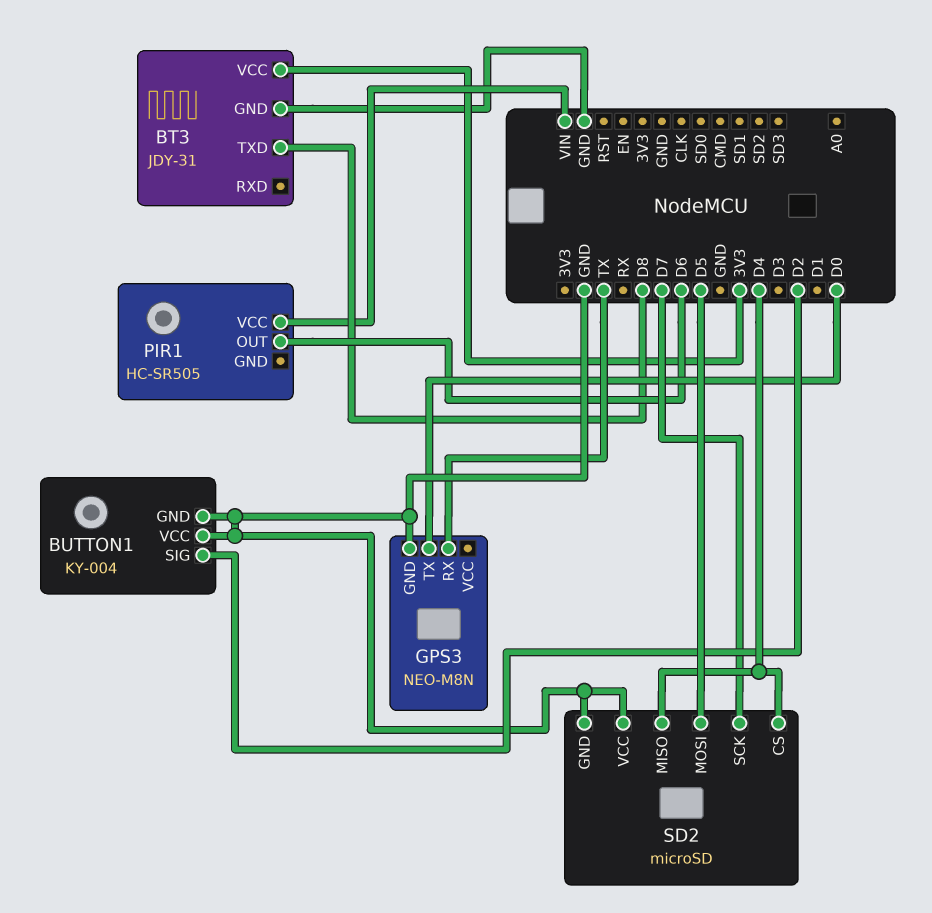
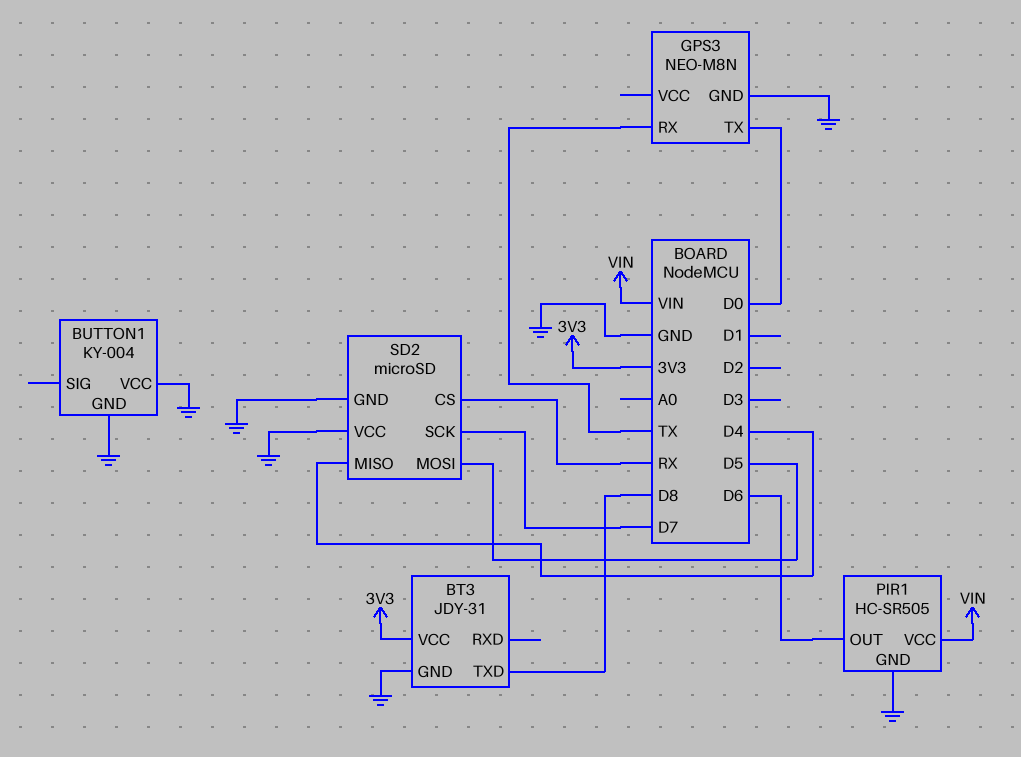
BUTTON1 pin SIG: D2 -> none
PIR1 pin GND: none -> GND
SD2 pin CS: D4 -> RX

